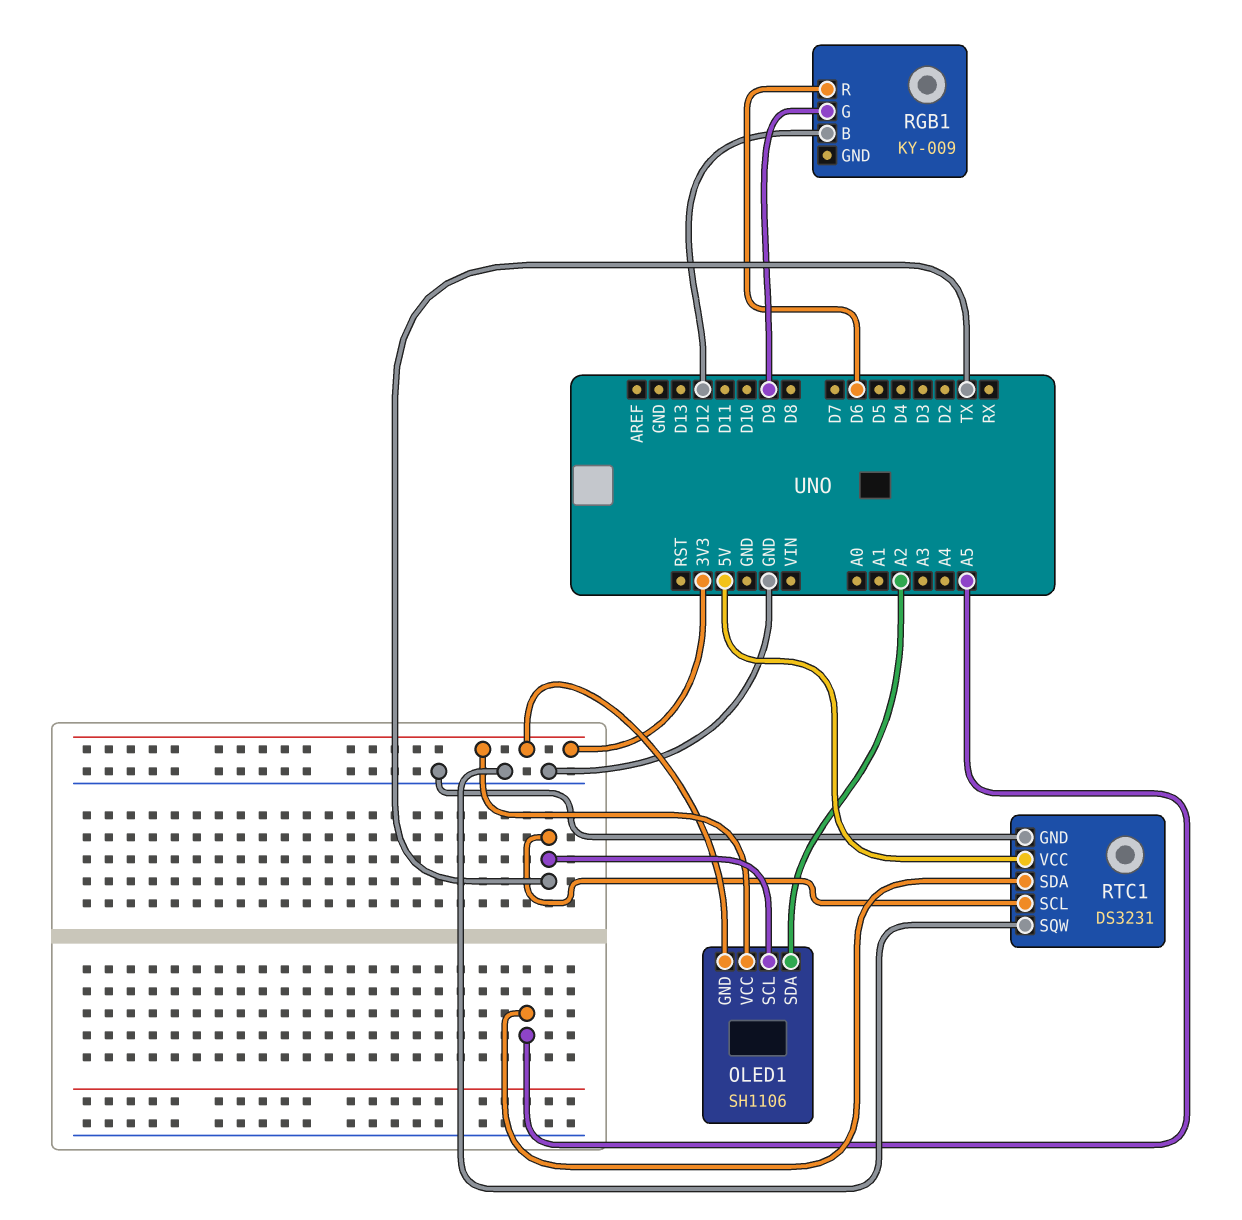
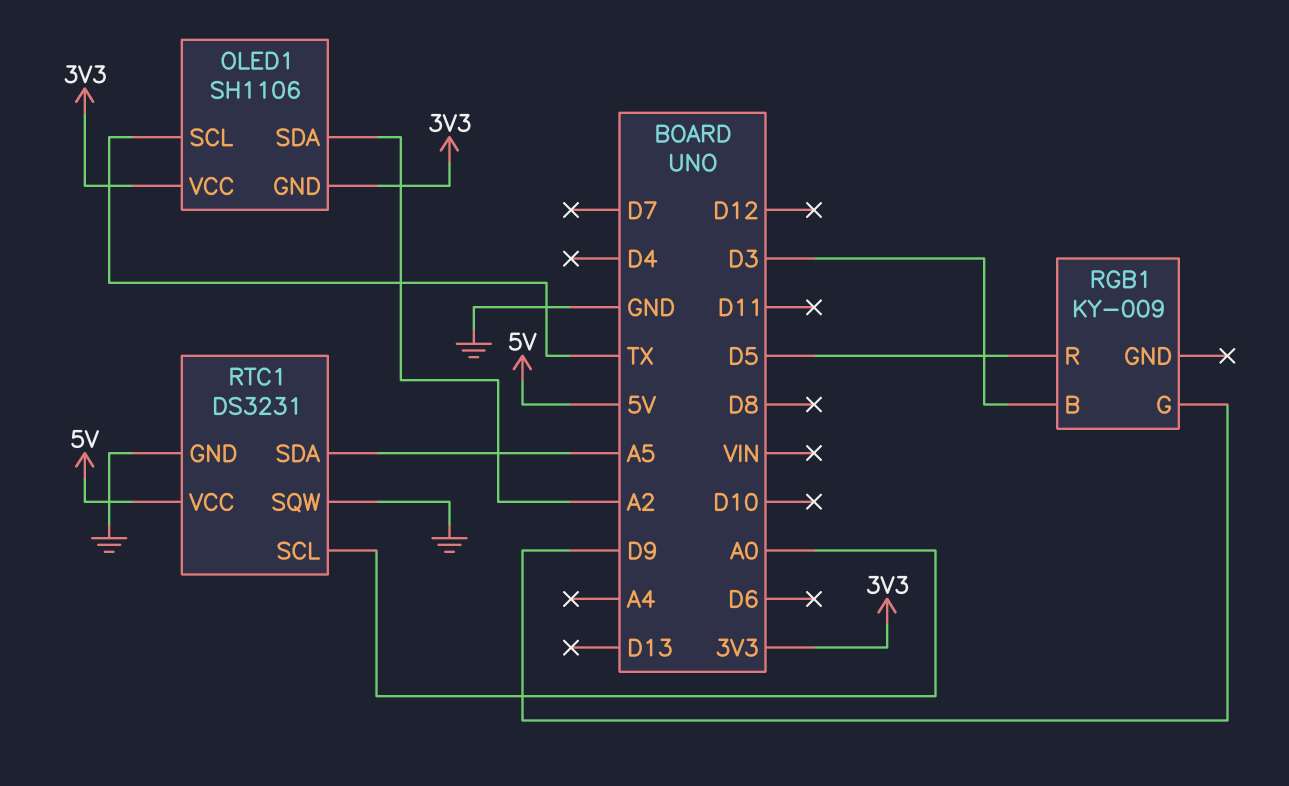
RGB1 pin B: D12 -> D3
RGB1 pin R: D6 -> D5
RTC1 pin SCL: TX -> A0

